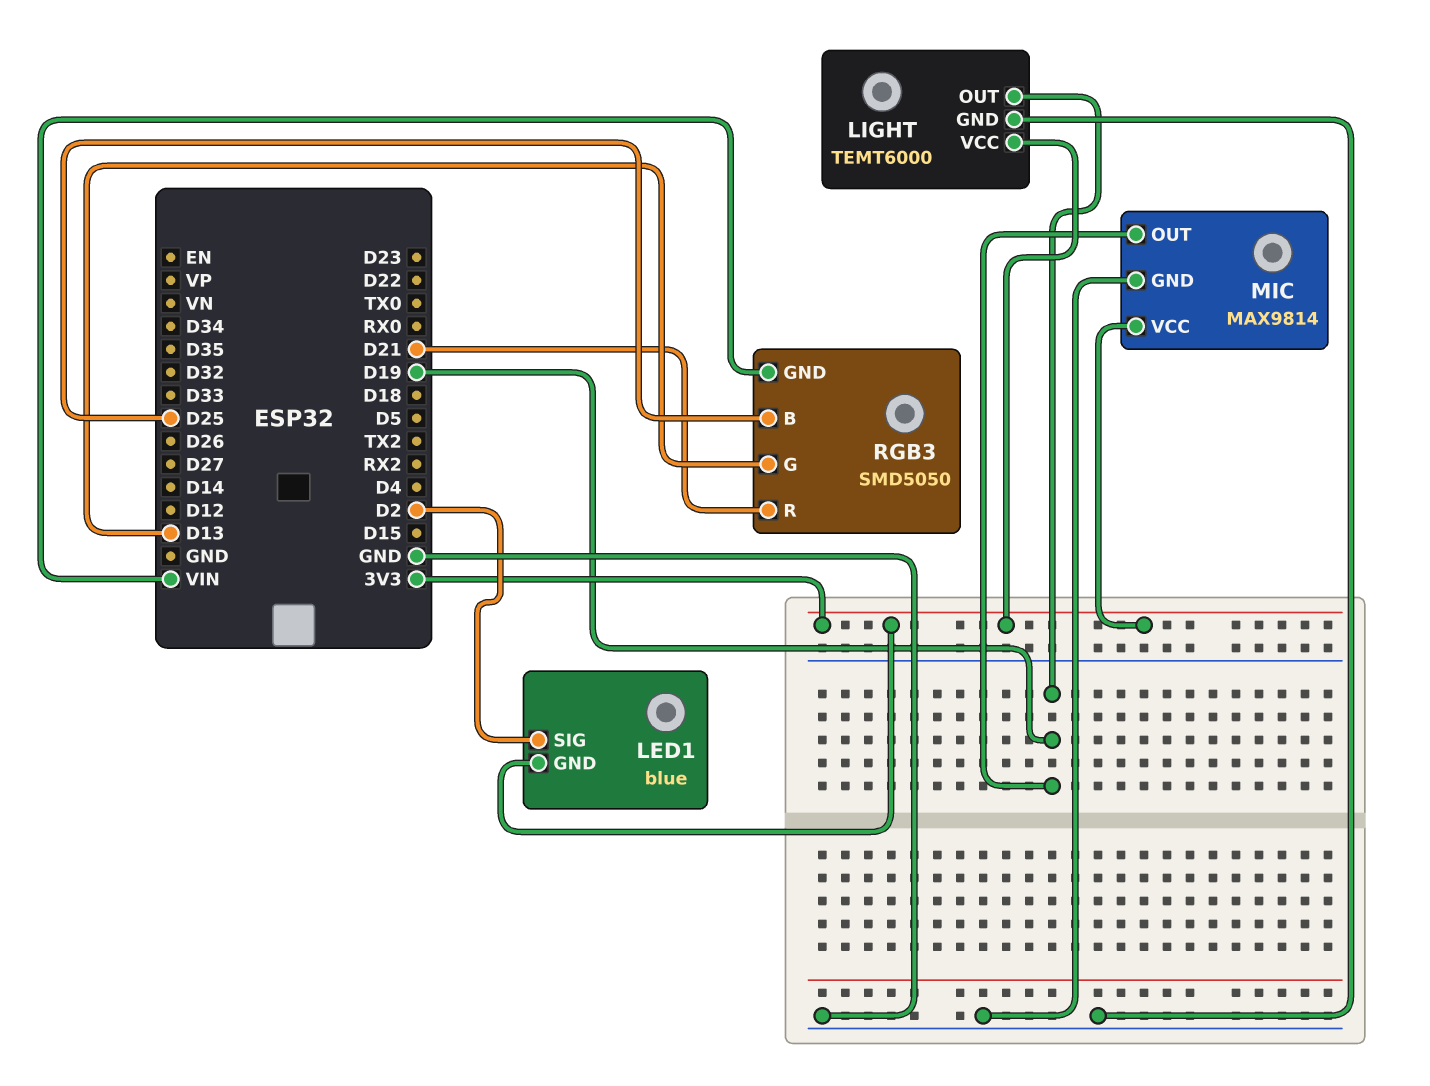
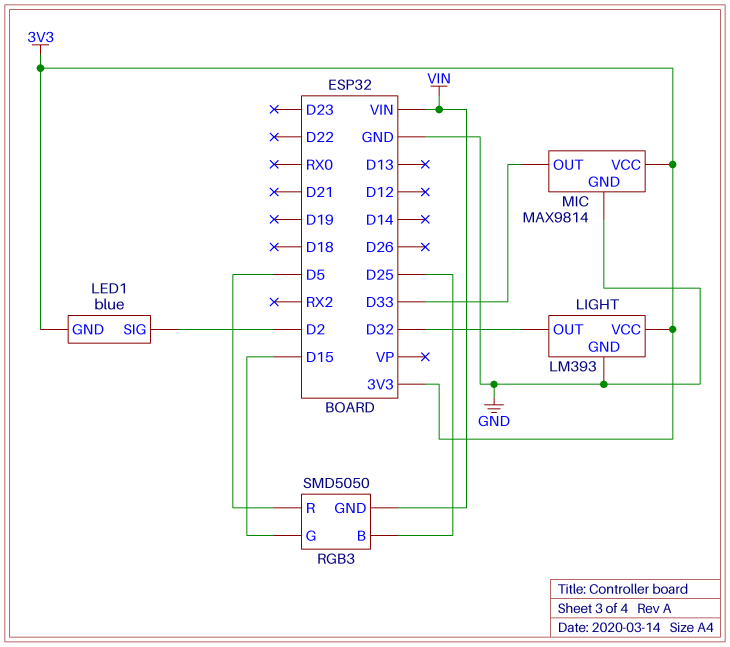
LIGHT: TEMT6000 -> LM393
LIGHT pin OUT: D19 -> D32
MIC pin OUT: D19 -> D33
RGB3 pin G: D13 -> D15
RGB3 pin R: D21 -> D5

